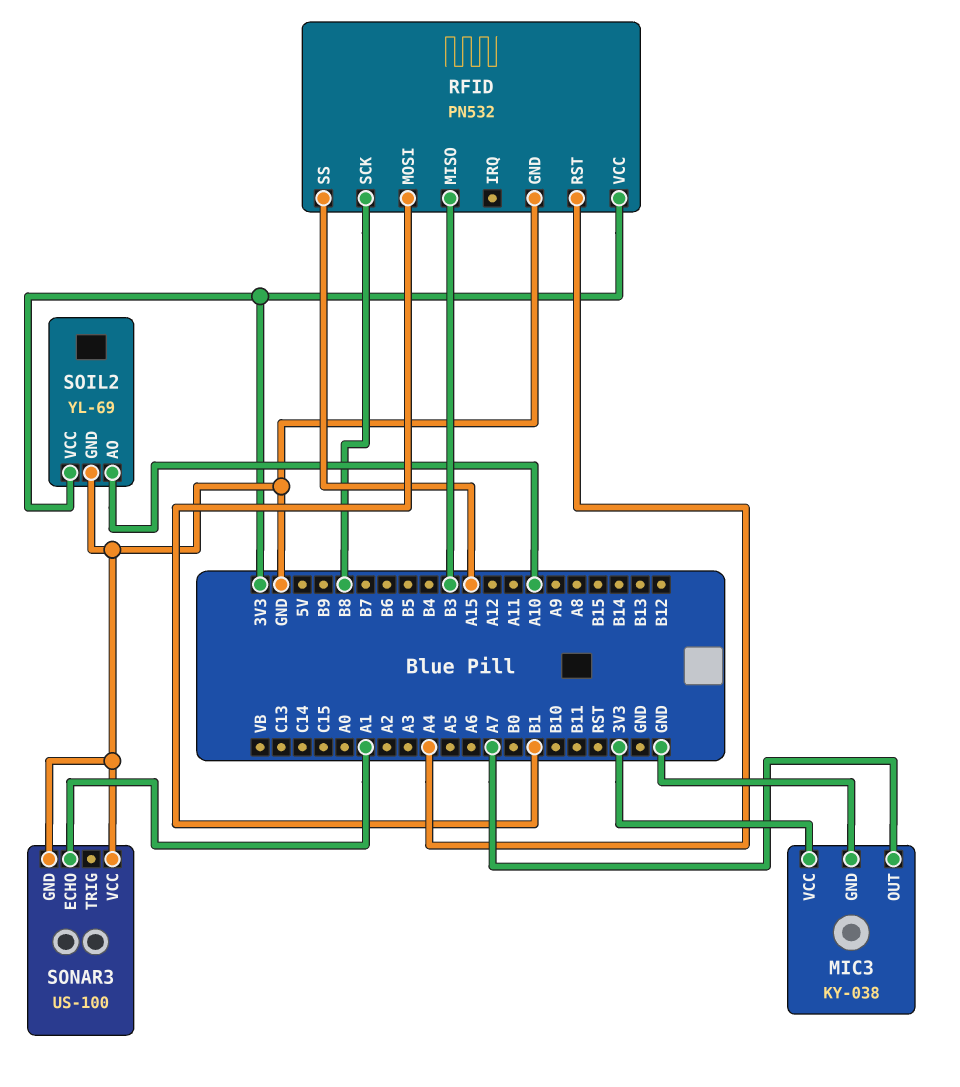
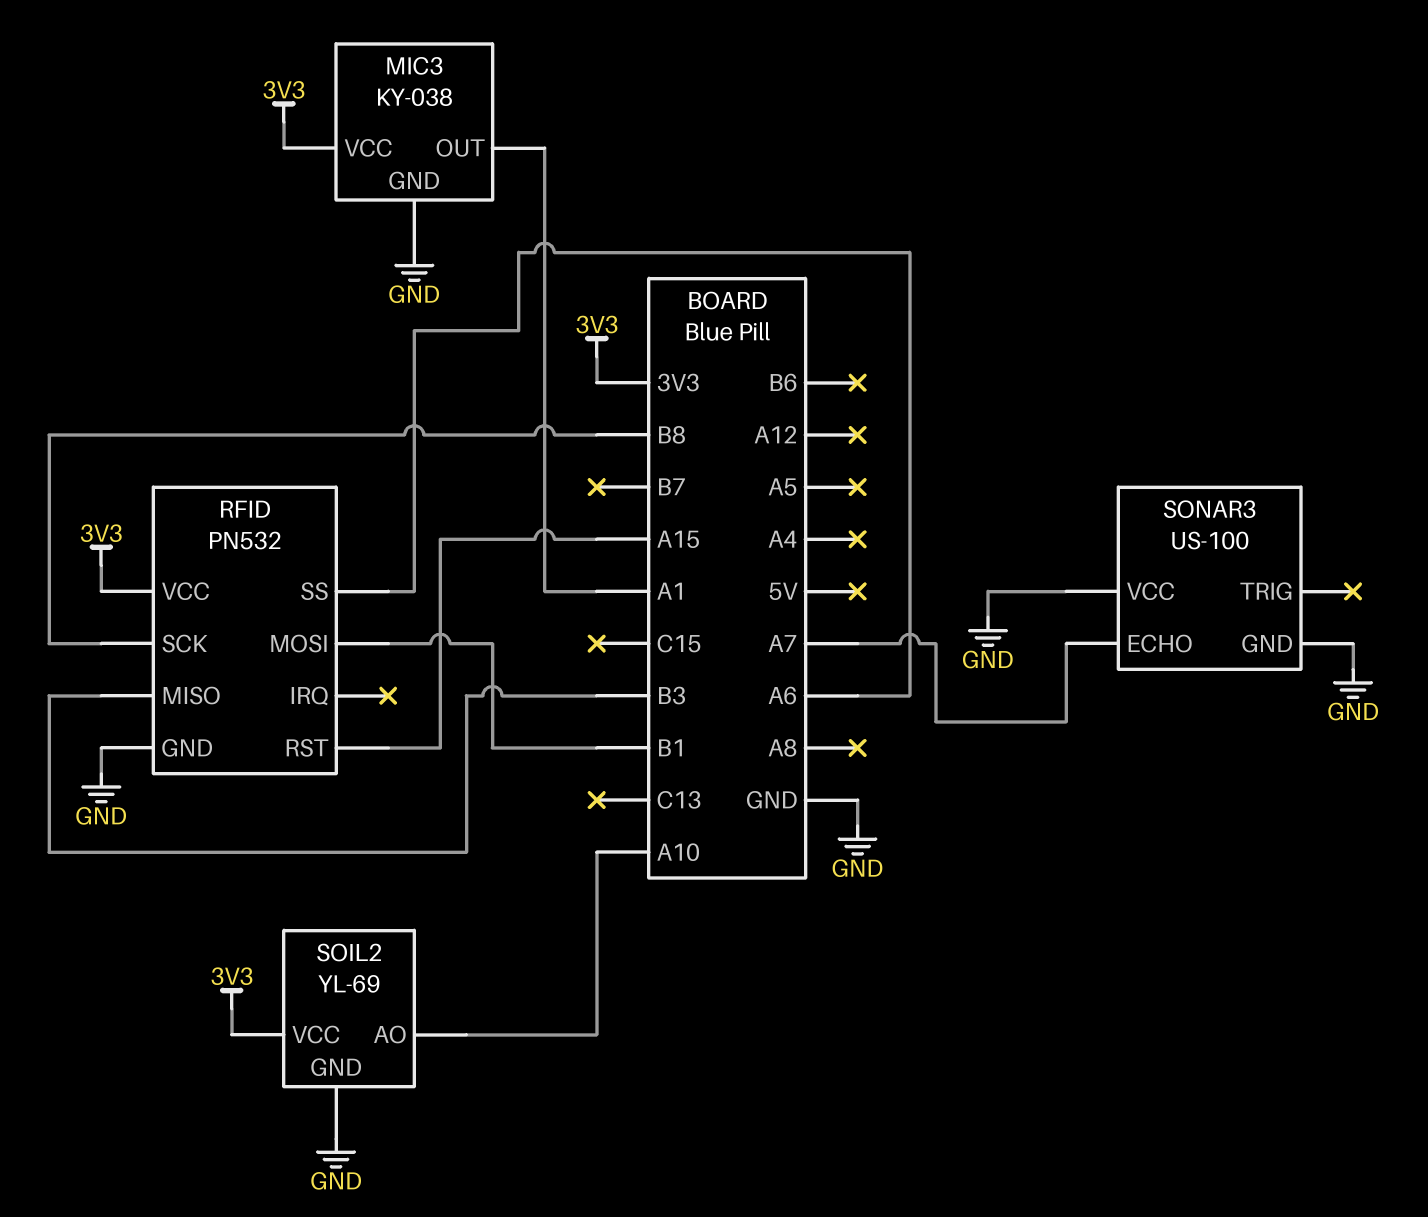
MIC3 pin OUT: A7 -> A1
RFID pin RST: A4 -> A15
RFID pin SS: A15 -> A6
SONAR3 pin ECHO: A1 -> A7

